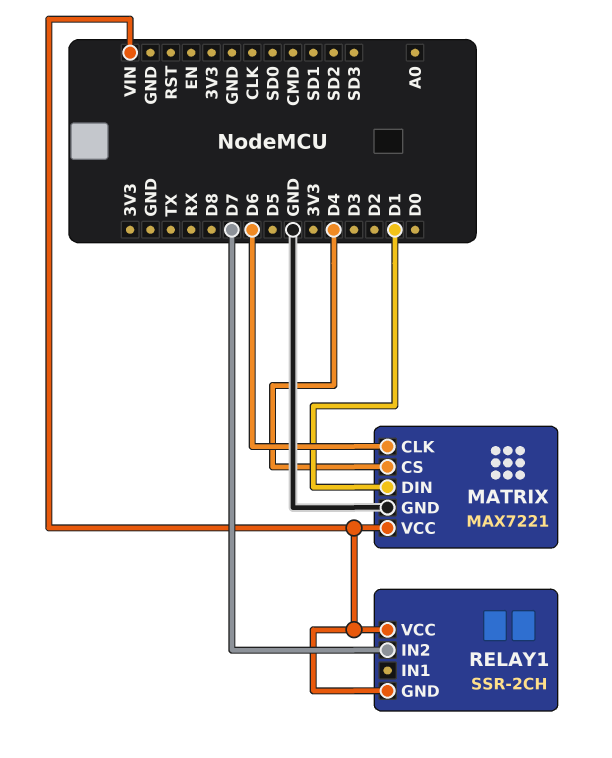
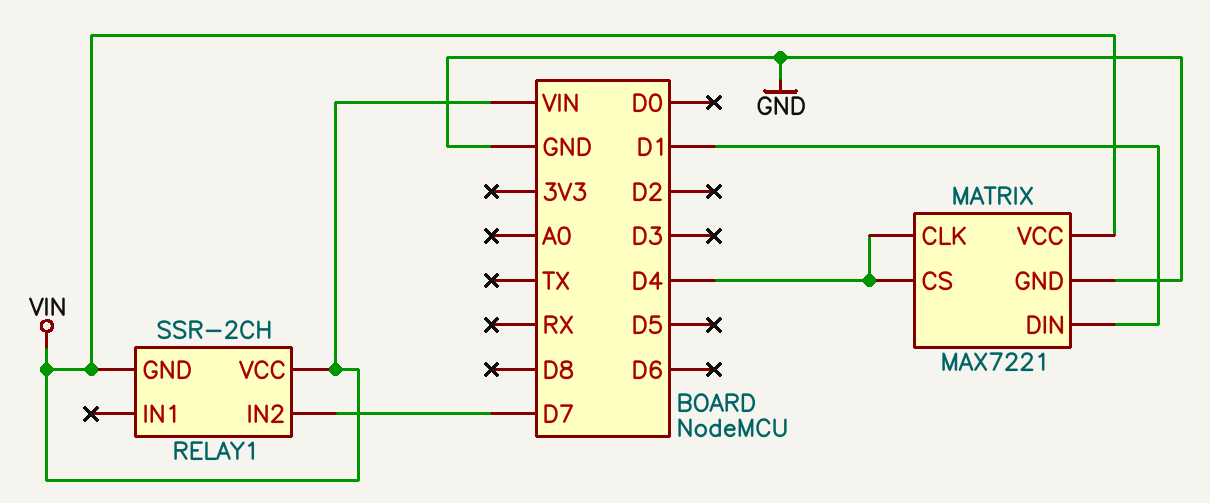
MATRIX pin CLK: D6 -> D4

